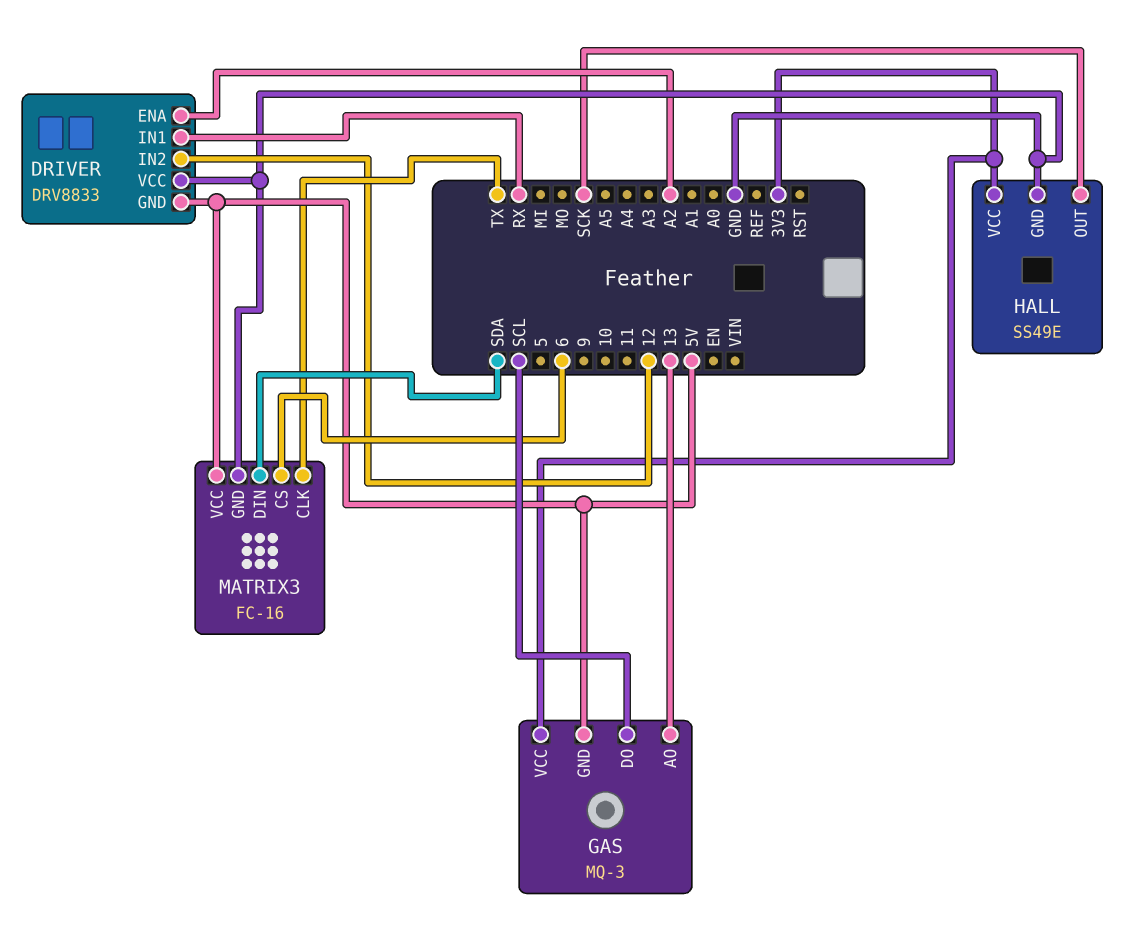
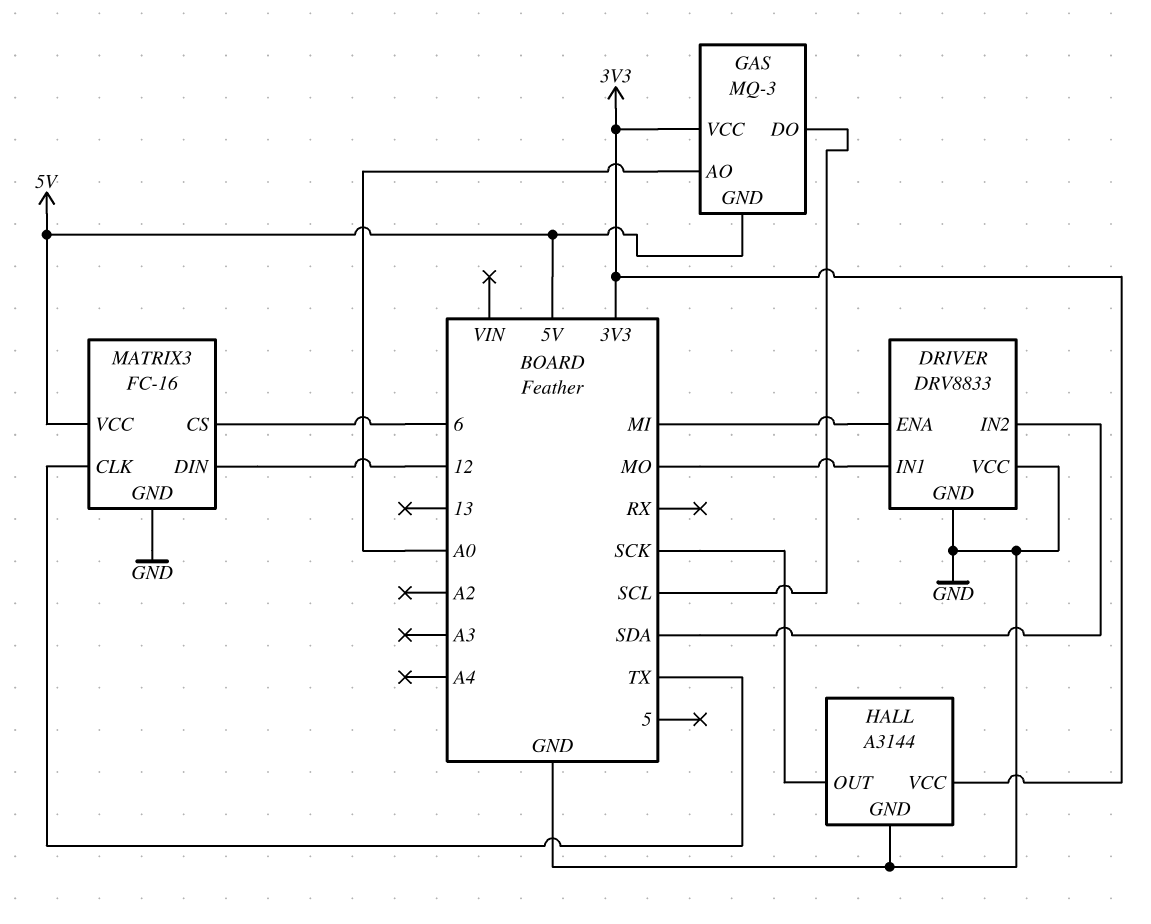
DRIVER pin ENA: A2 -> MI
DRIVER pin GND: 5V -> GND
DRIVER pin IN1: RX -> MO
DRIVER pin IN2: 12 -> SDA
GAS pin AO: 13 -> A0
HALL: SS49E -> A3144
MATRIX3 pin DIN: SDA -> 12

